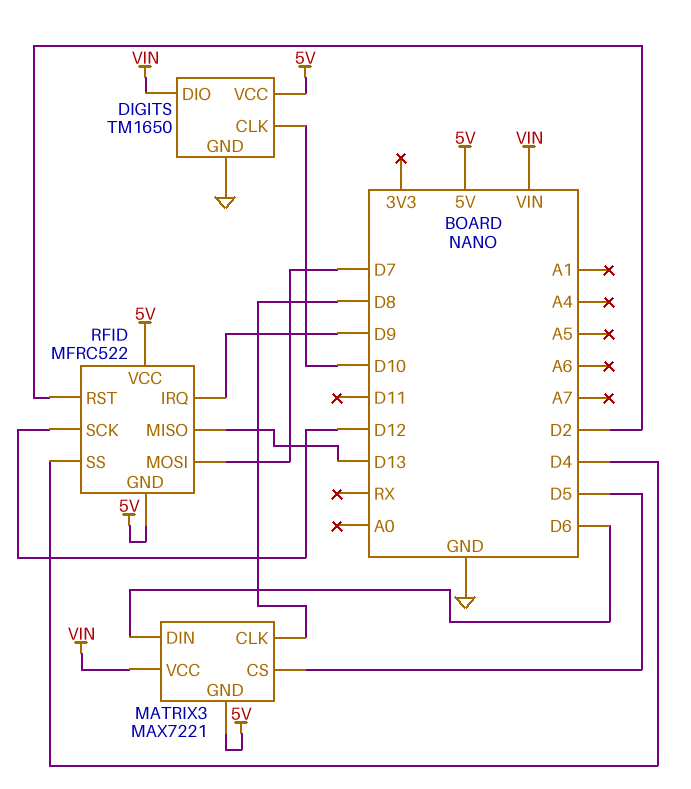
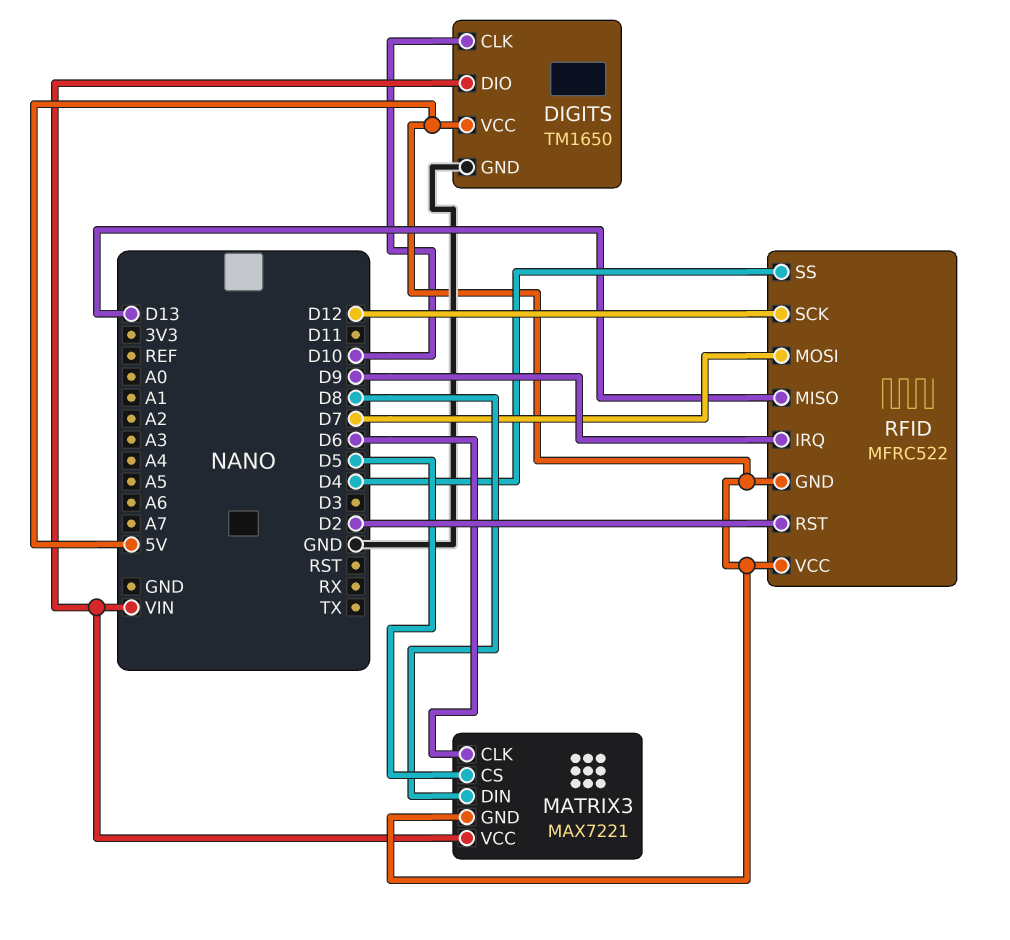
MATRIX3 pin CLK: D8 -> D6
MATRIX3 pin DIN: D6 -> D8

